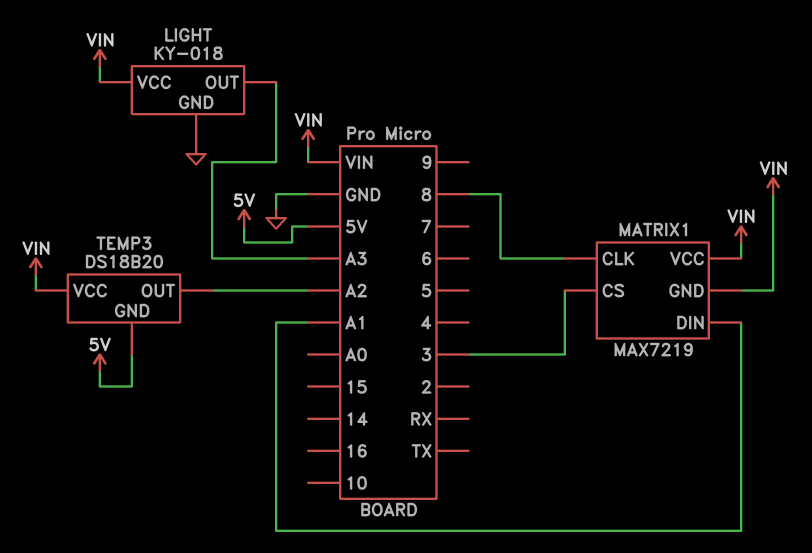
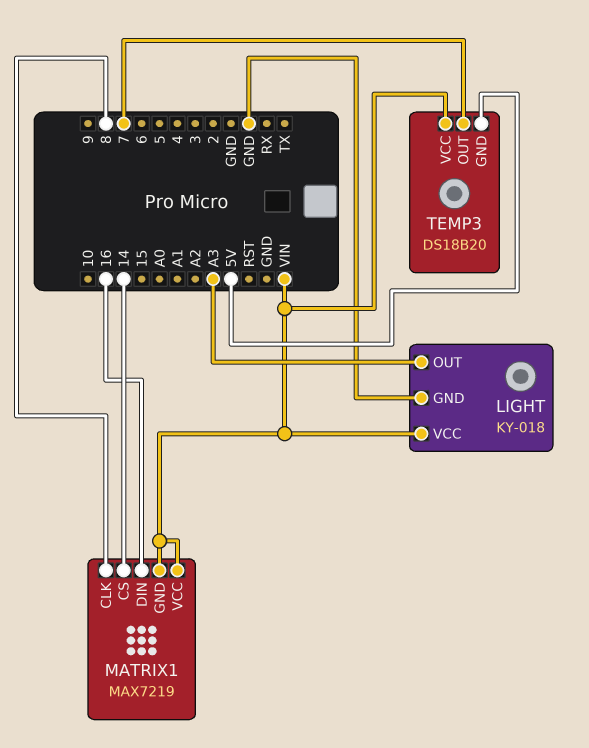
MATRIX1 pin CS: 3 -> 14
MATRIX1 pin DIN: A1 -> 16
TEMP3 pin OUT: A2 -> 7

